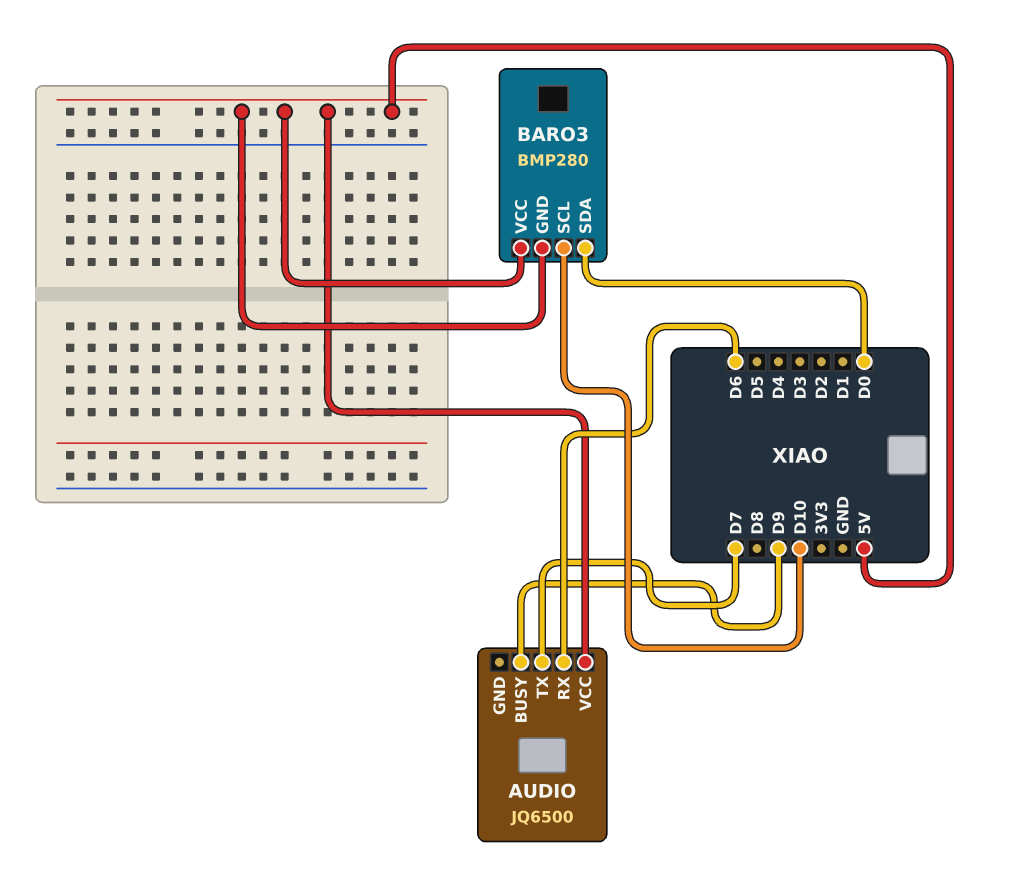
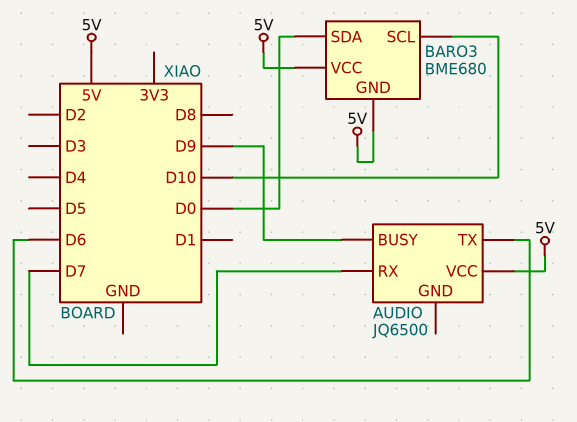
AUDIO pin RX: D6 -> D7
AUDIO pin TX: D7 -> D6
BARO3: BMP280 -> BME680

